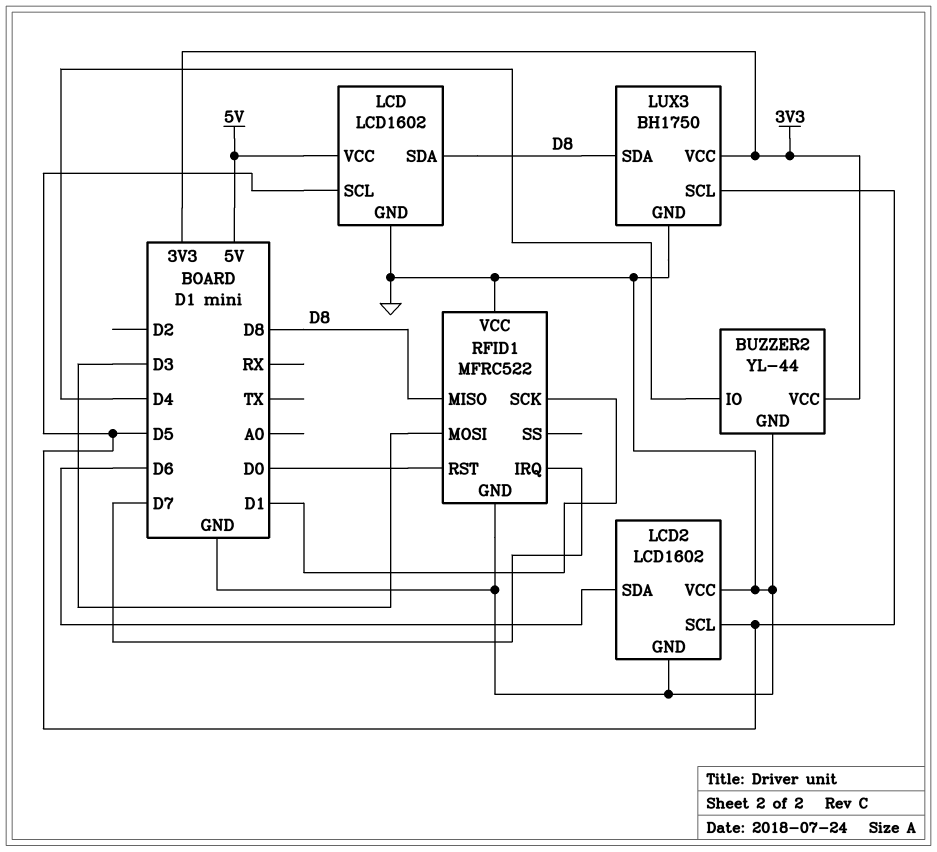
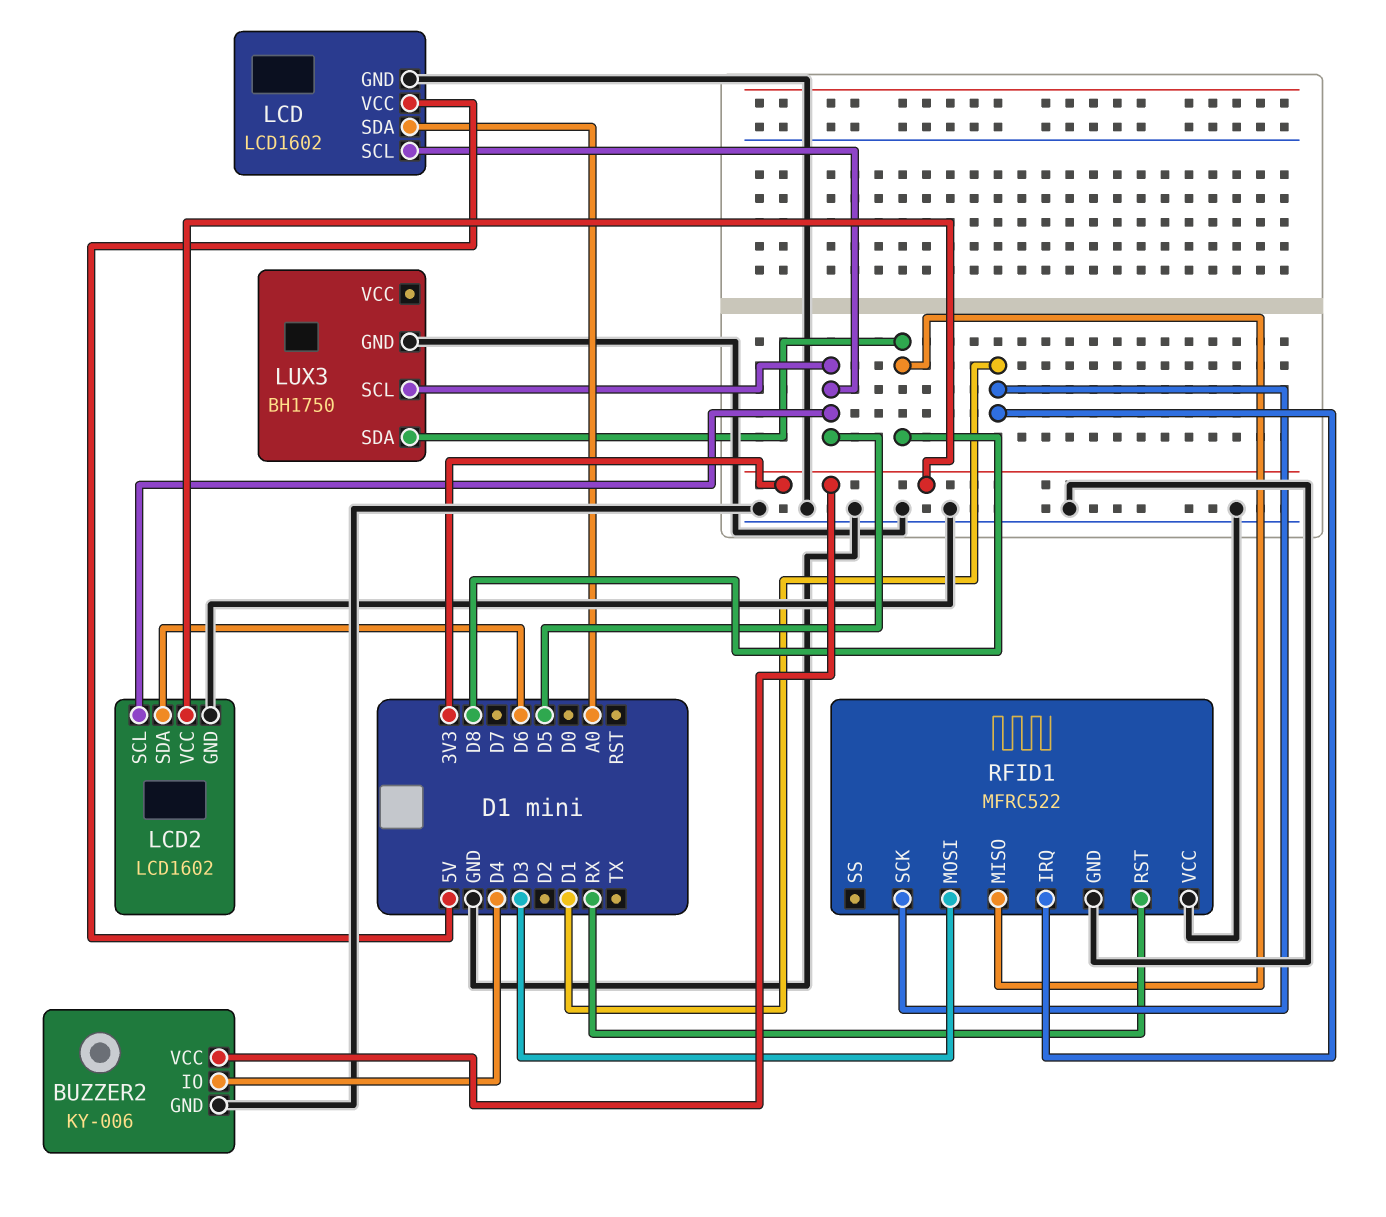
BUZZER2: YL-44 -> KY-006
LCD pin SDA: D8 -> A0
LCD2 pin VCC: GND -> 3V3
LUX3 pin VCC: 3V3 -> none
RFID1 pin IRQ: D7 -> D1
RFID1 pin RST: D0 -> RX

